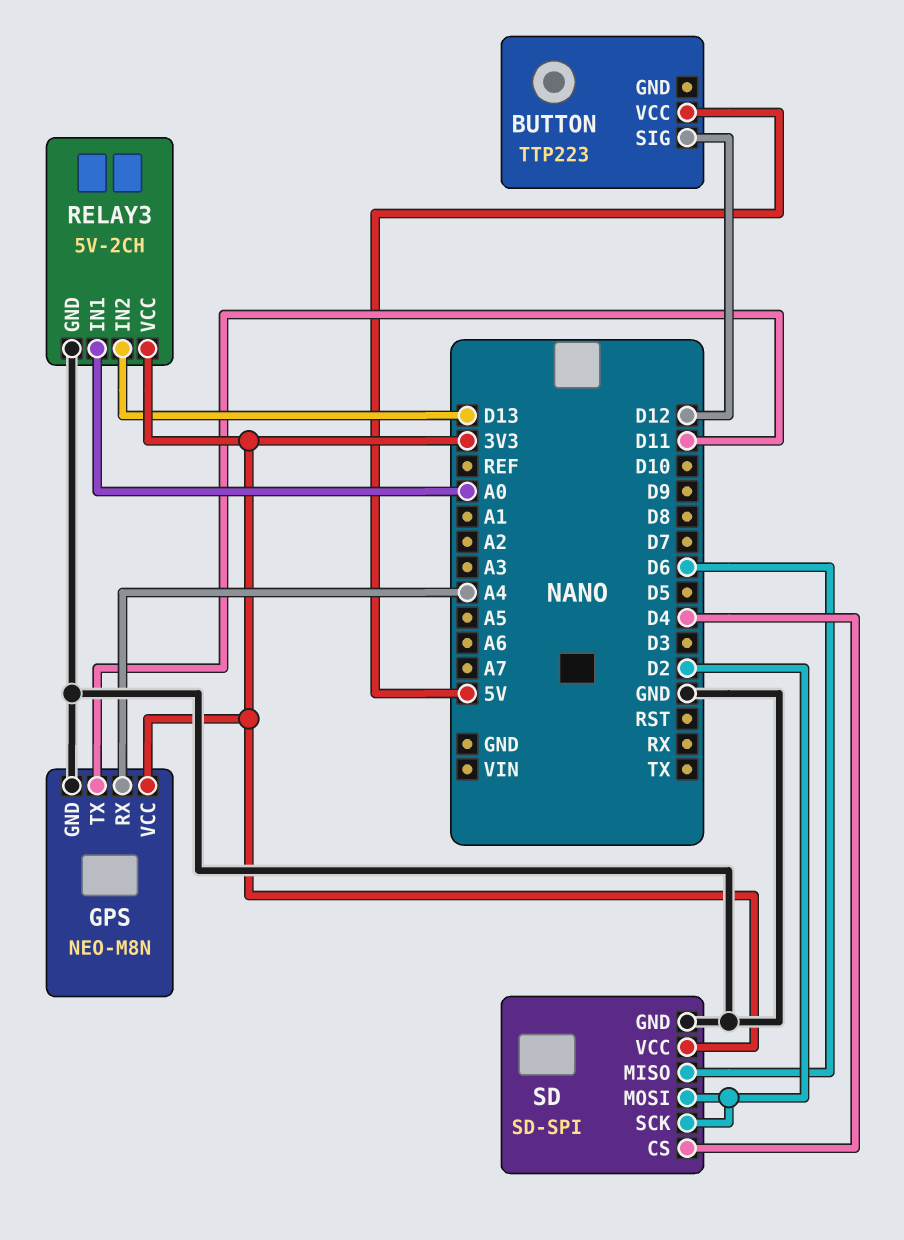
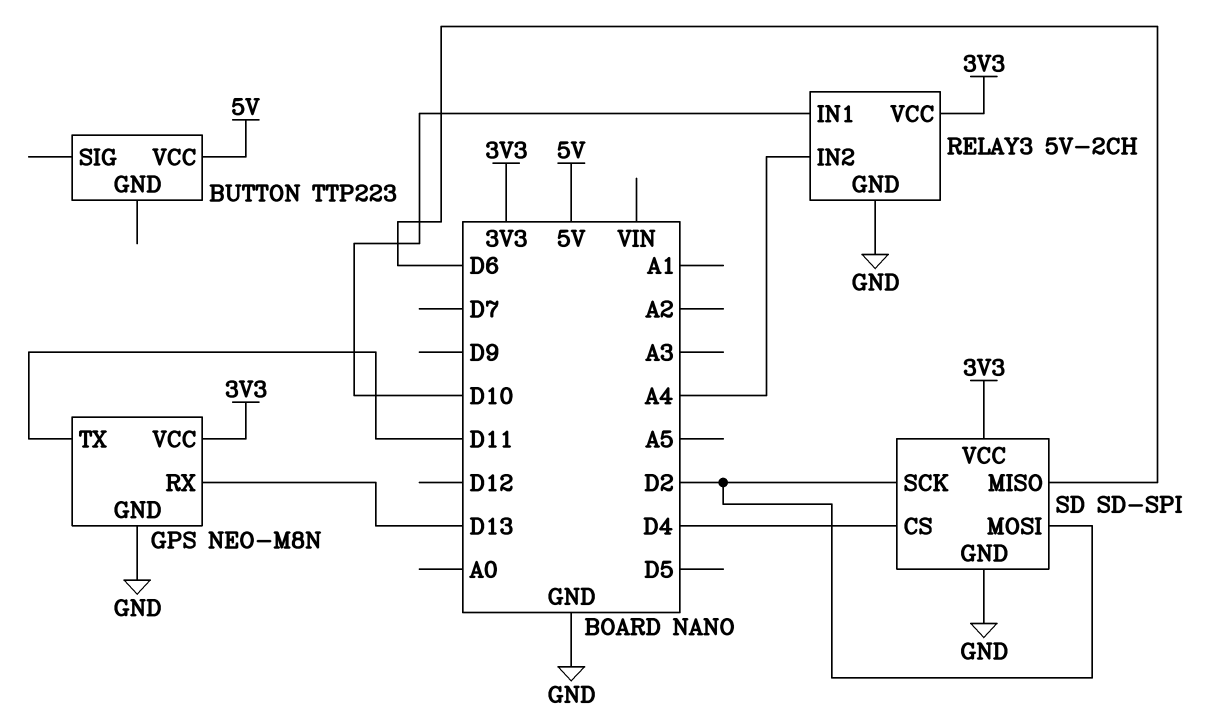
BUTTON pin SIG: D12 -> none
GPS pin RX: A4 -> D13
RELAY3 pin IN1: A0 -> D10
RELAY3 pin IN2: D13 -> A4

